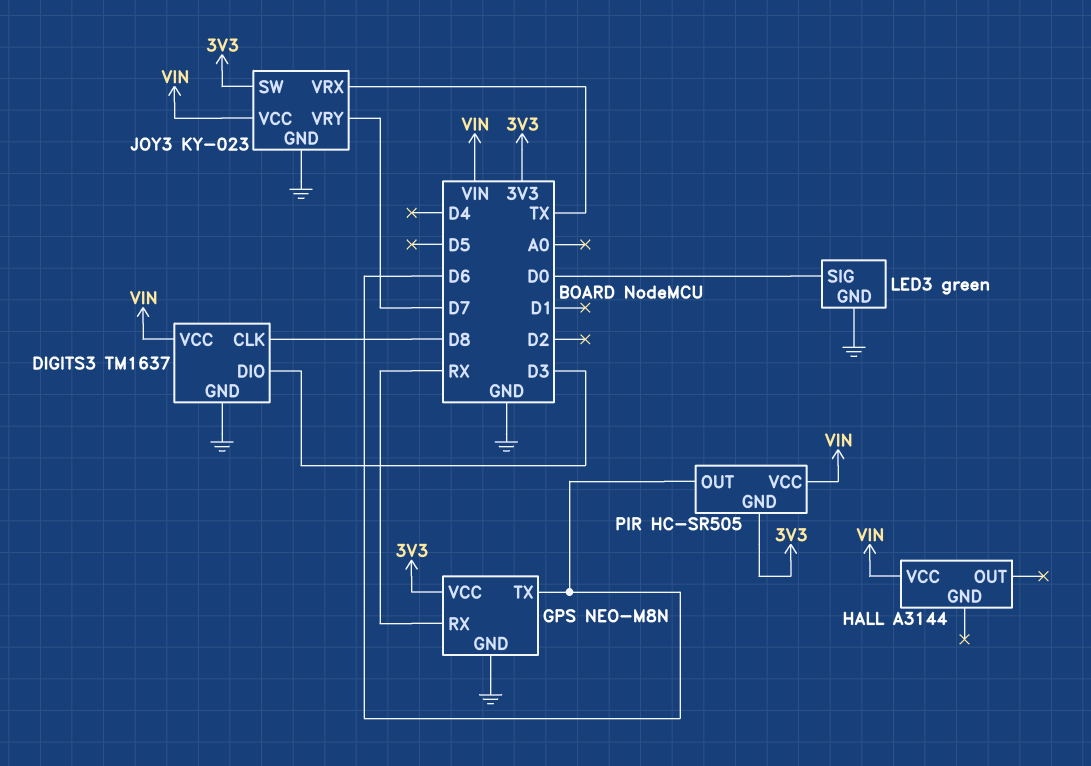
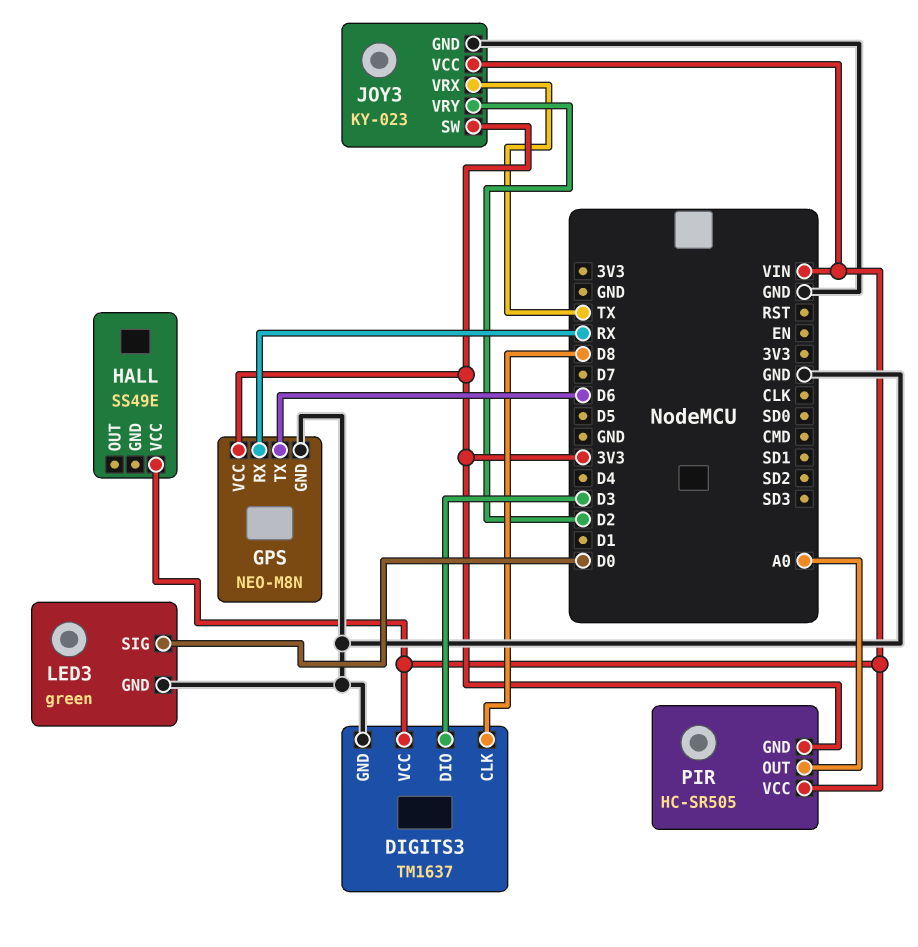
HALL: A3144 -> SS49E
JOY3 pin VRY: D7 -> D2
PIR pin OUT: D6 -> A0

